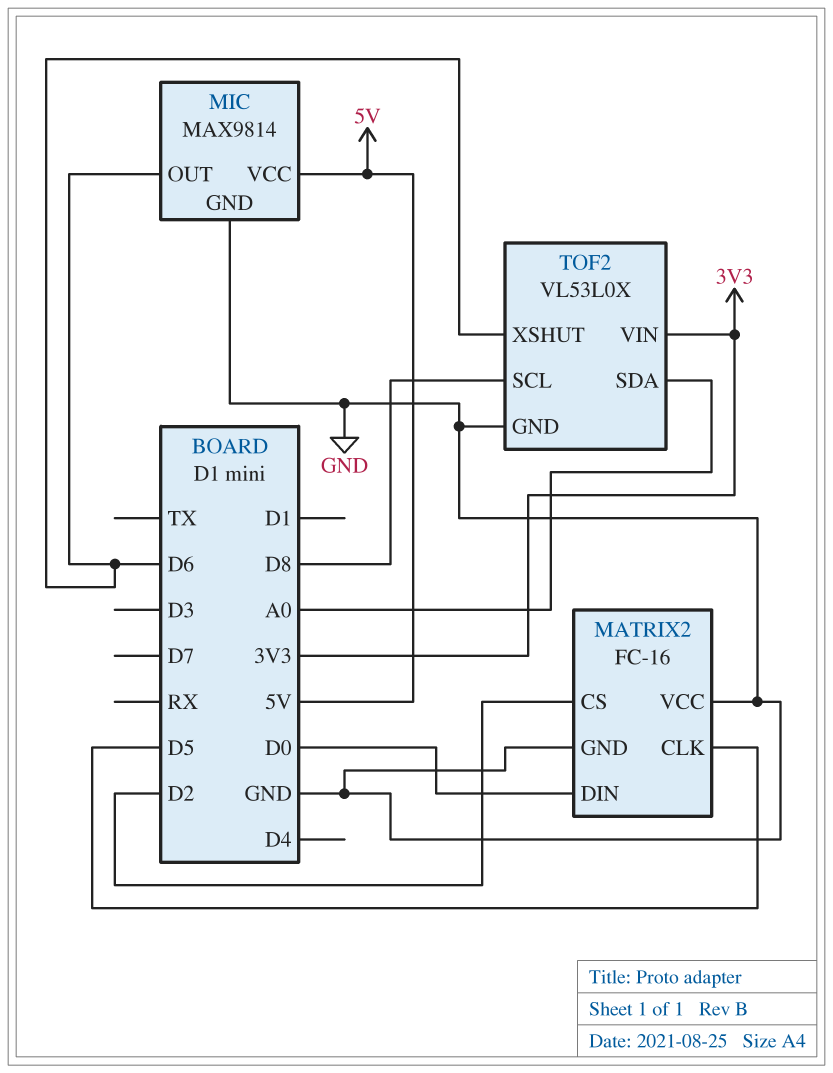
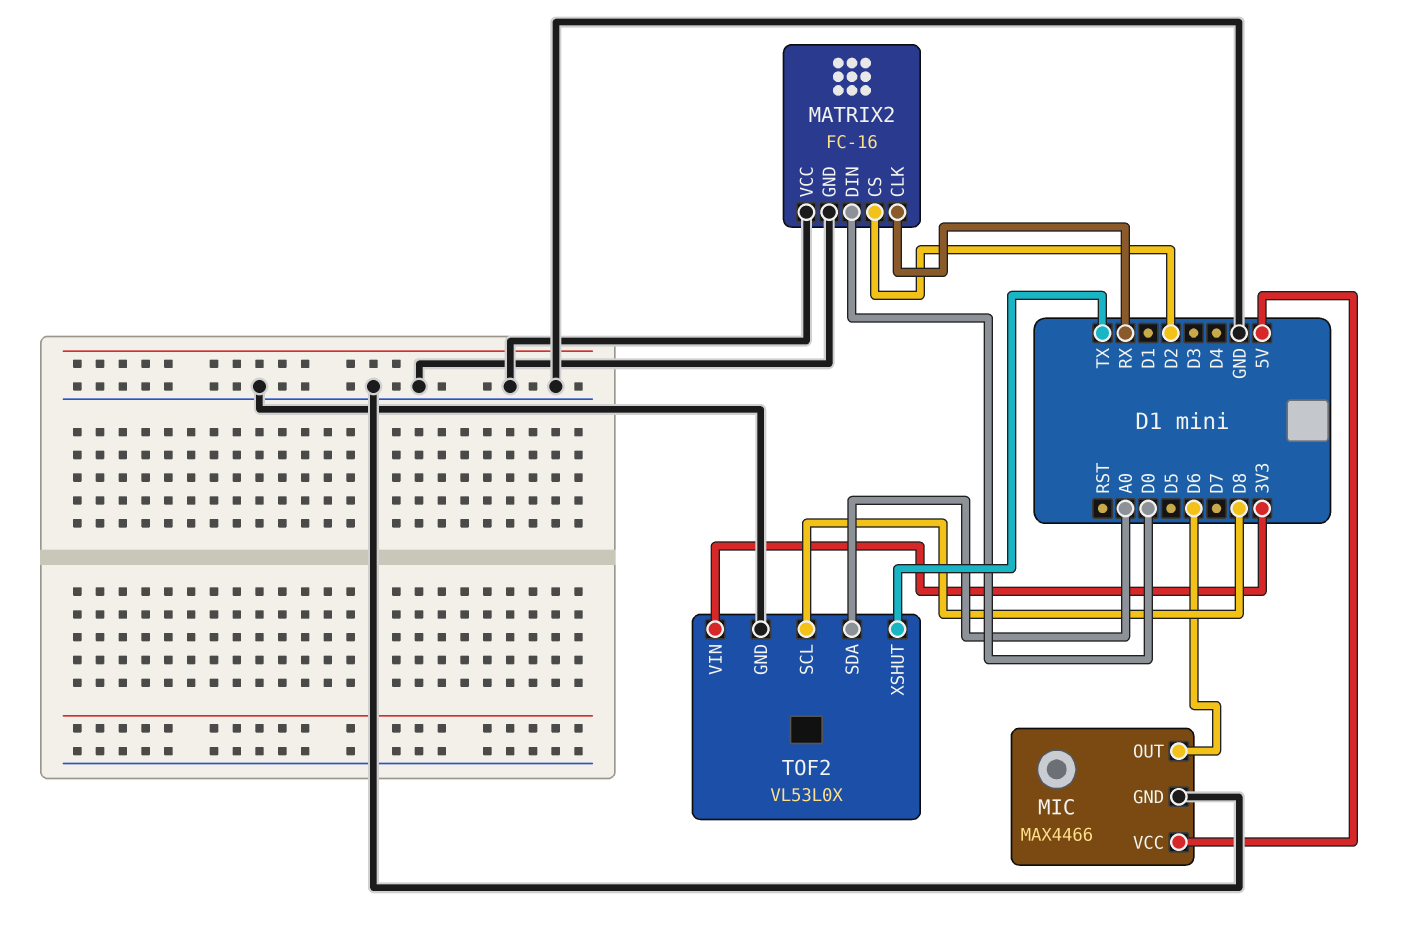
MATRIX2 pin CLK: D5 -> RX
MIC: MAX9814 -> MAX4466
TOF2 pin XSHUT: D6 -> TX

